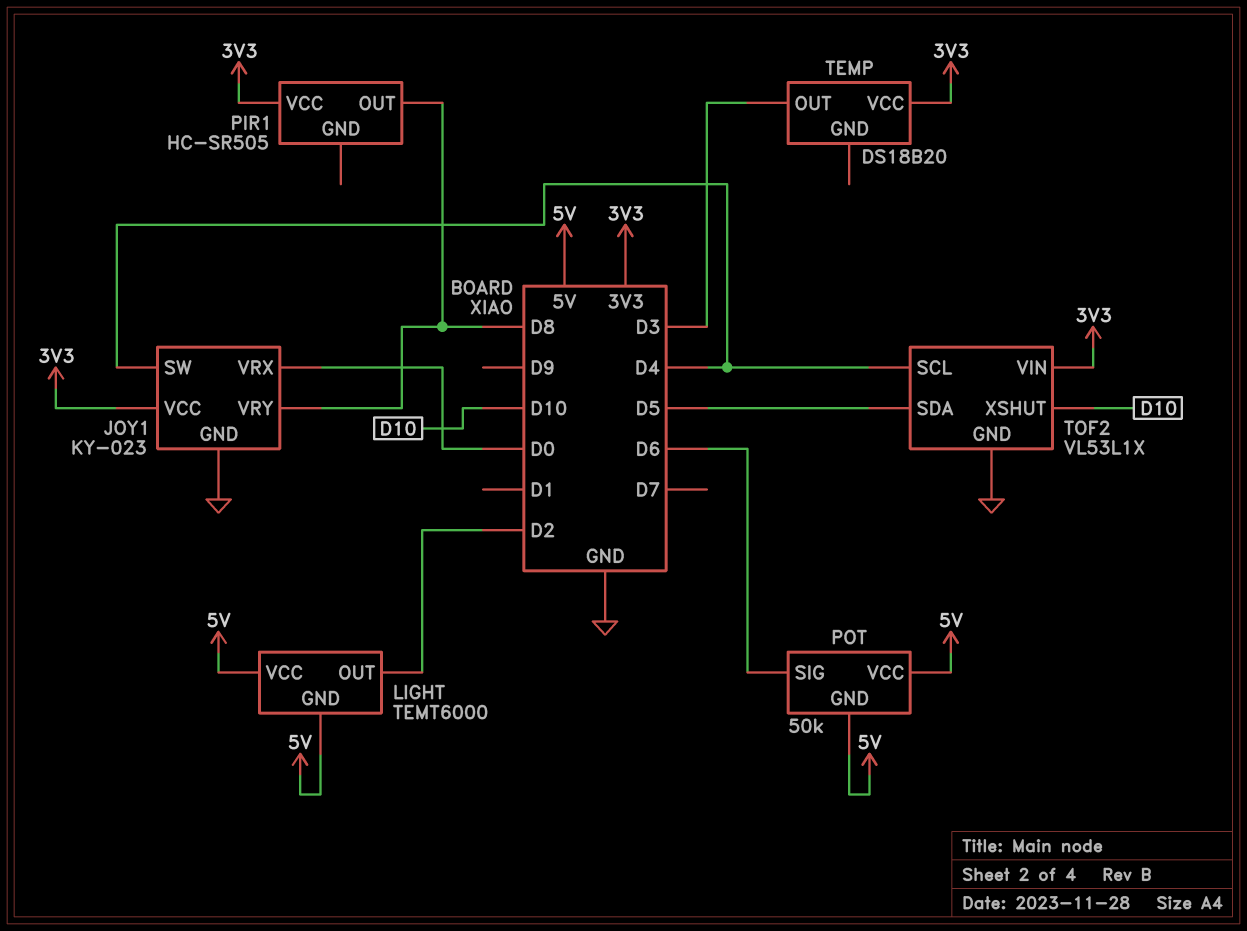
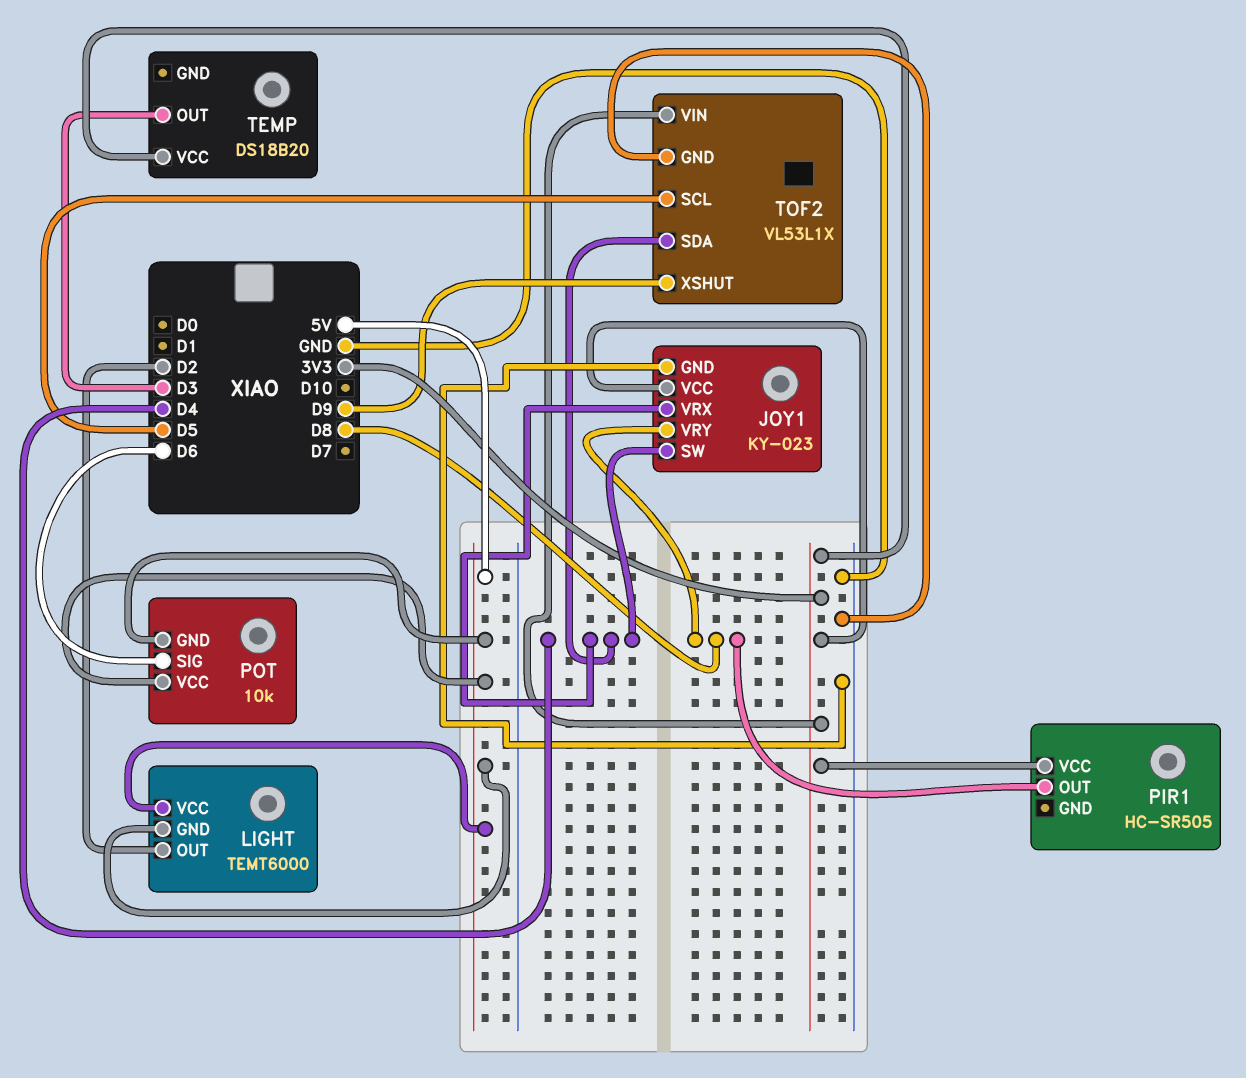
JOY1 pin VRX: D0 -> D4
POT: 50k -> 10k
TOF2 pin SCL: D4 -> D5
TOF2 pin SDA: D5 -> D4
TOF2 pin XSHUT: D10 -> D9

